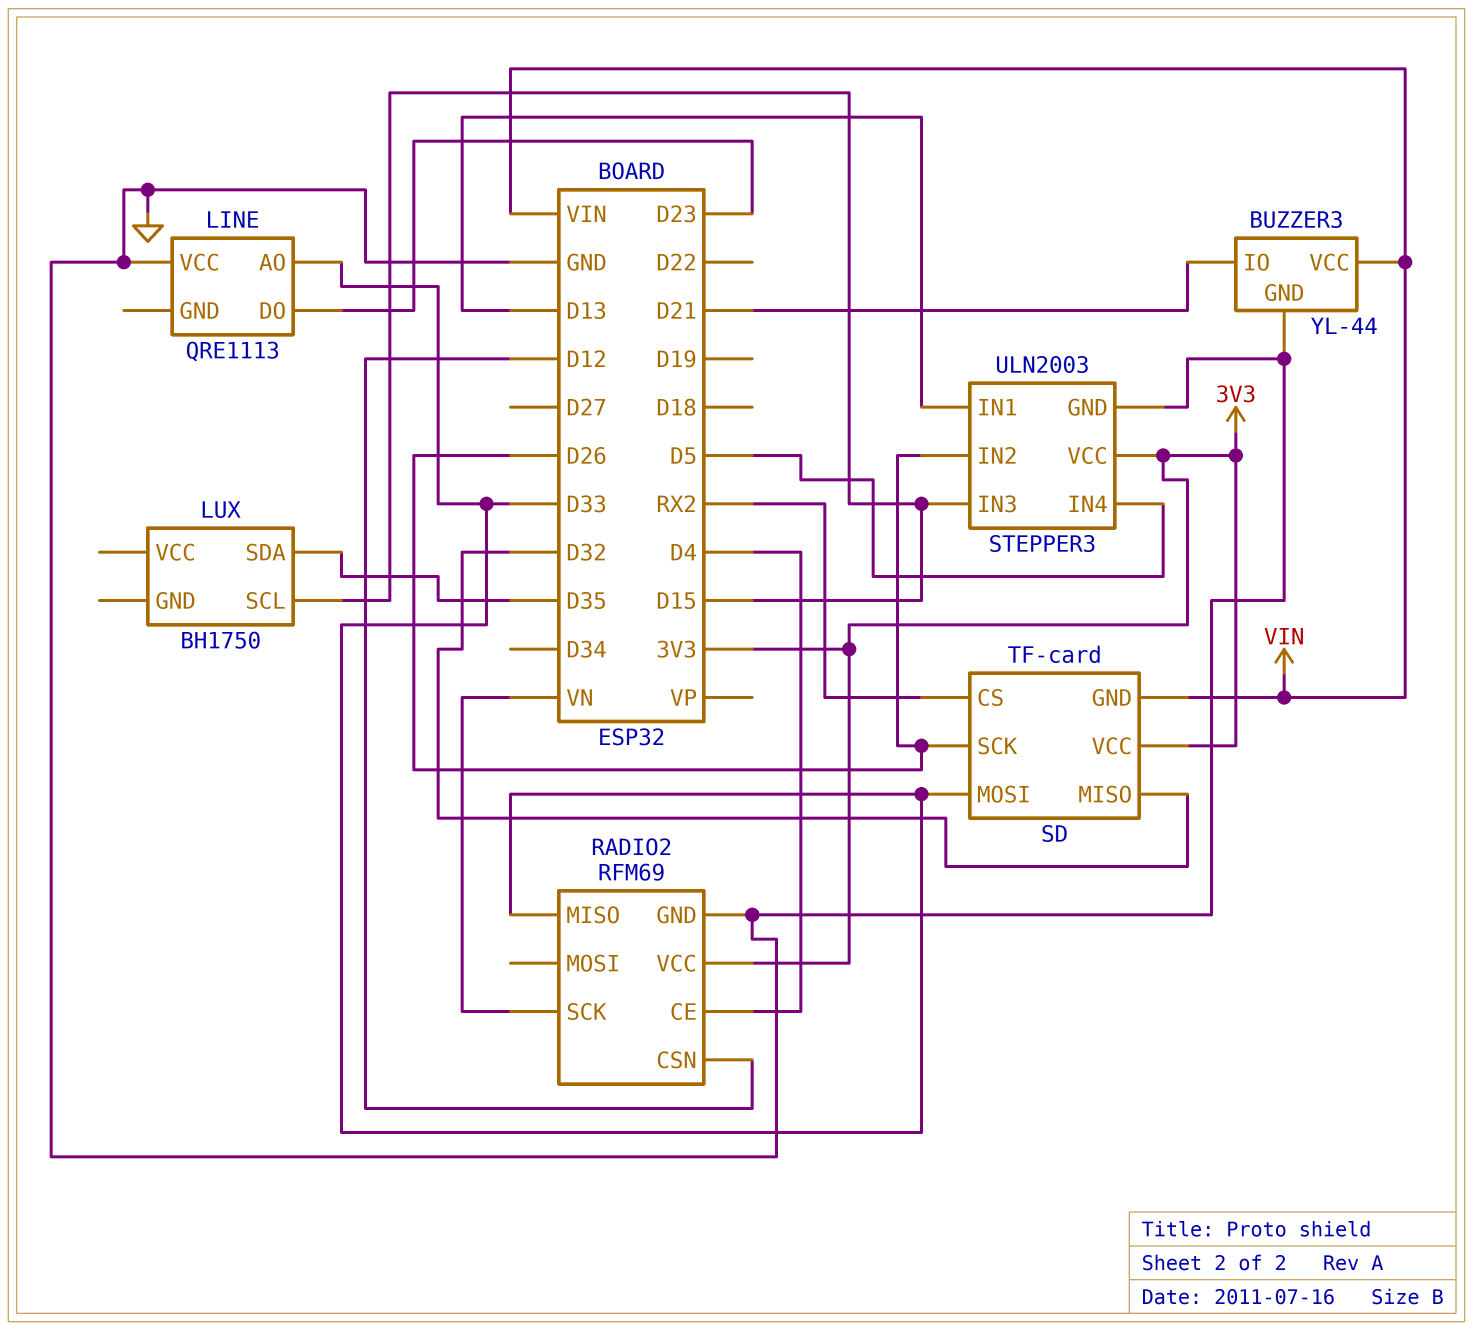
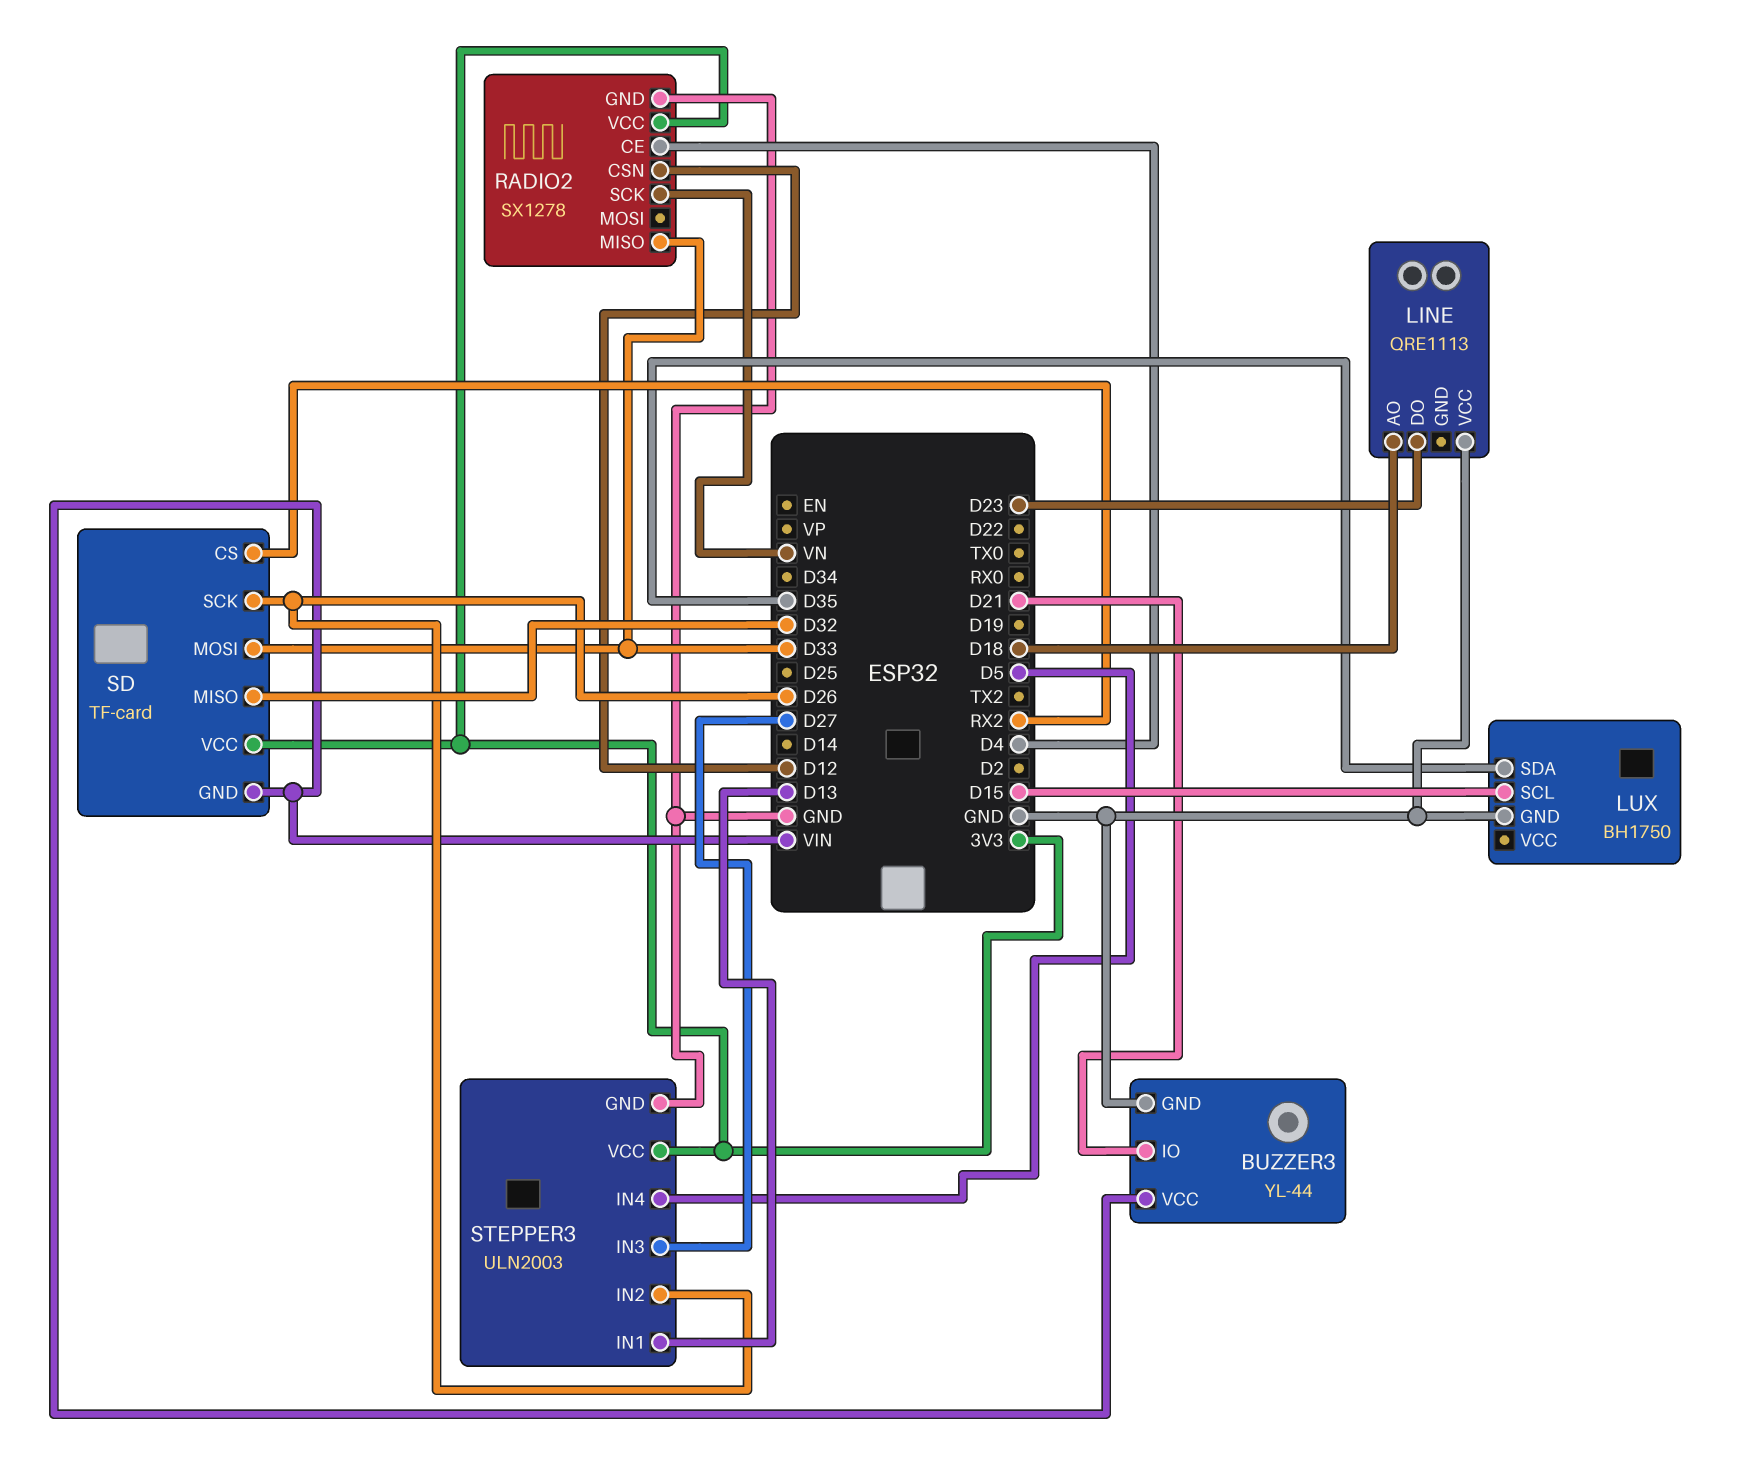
LINE pin AO: D33 -> D18
LUX pin GND: none -> GND
RADIO2: RFM69 -> SX1278
STEPPER3 pin IN3: D15 -> D27

